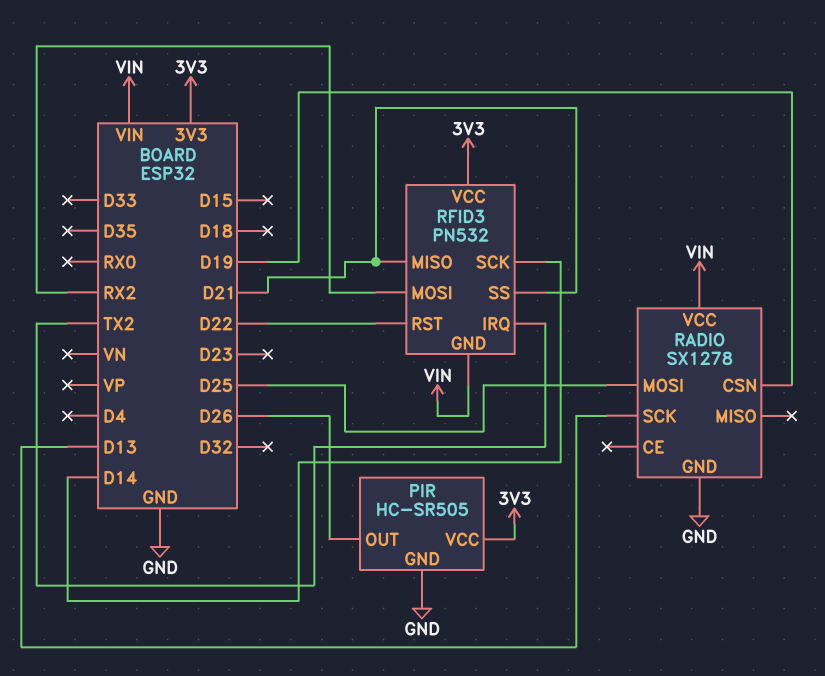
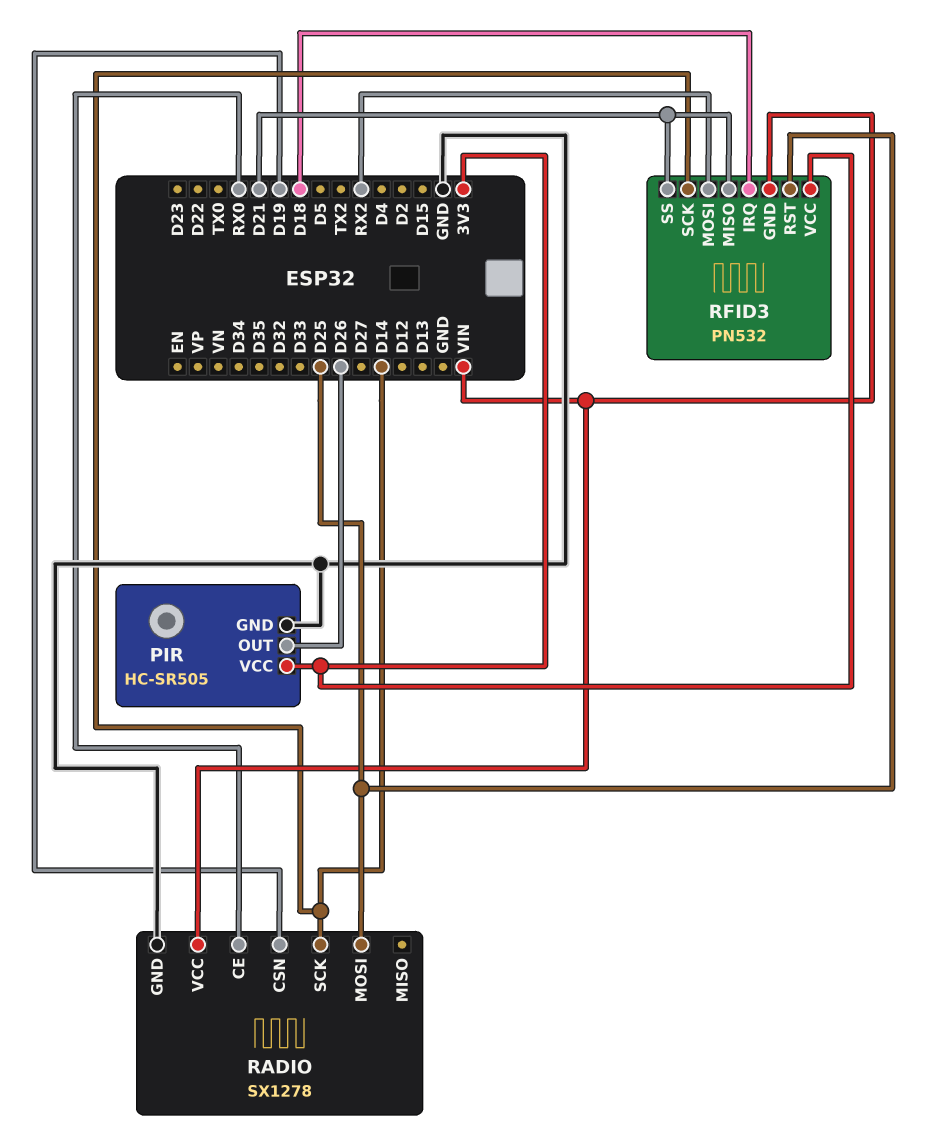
RADIO pin CE: none -> RX0
RADIO pin SCK: D13 -> D14
RFID3 pin IRQ: TX2 -> D18
RFID3 pin RST: D22 -> D25

